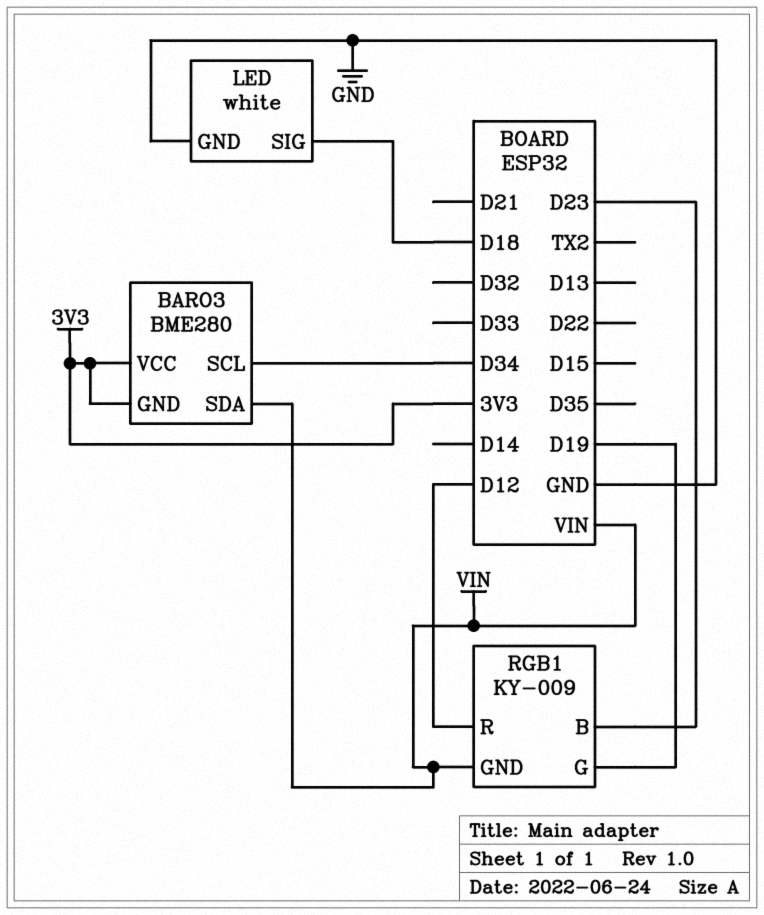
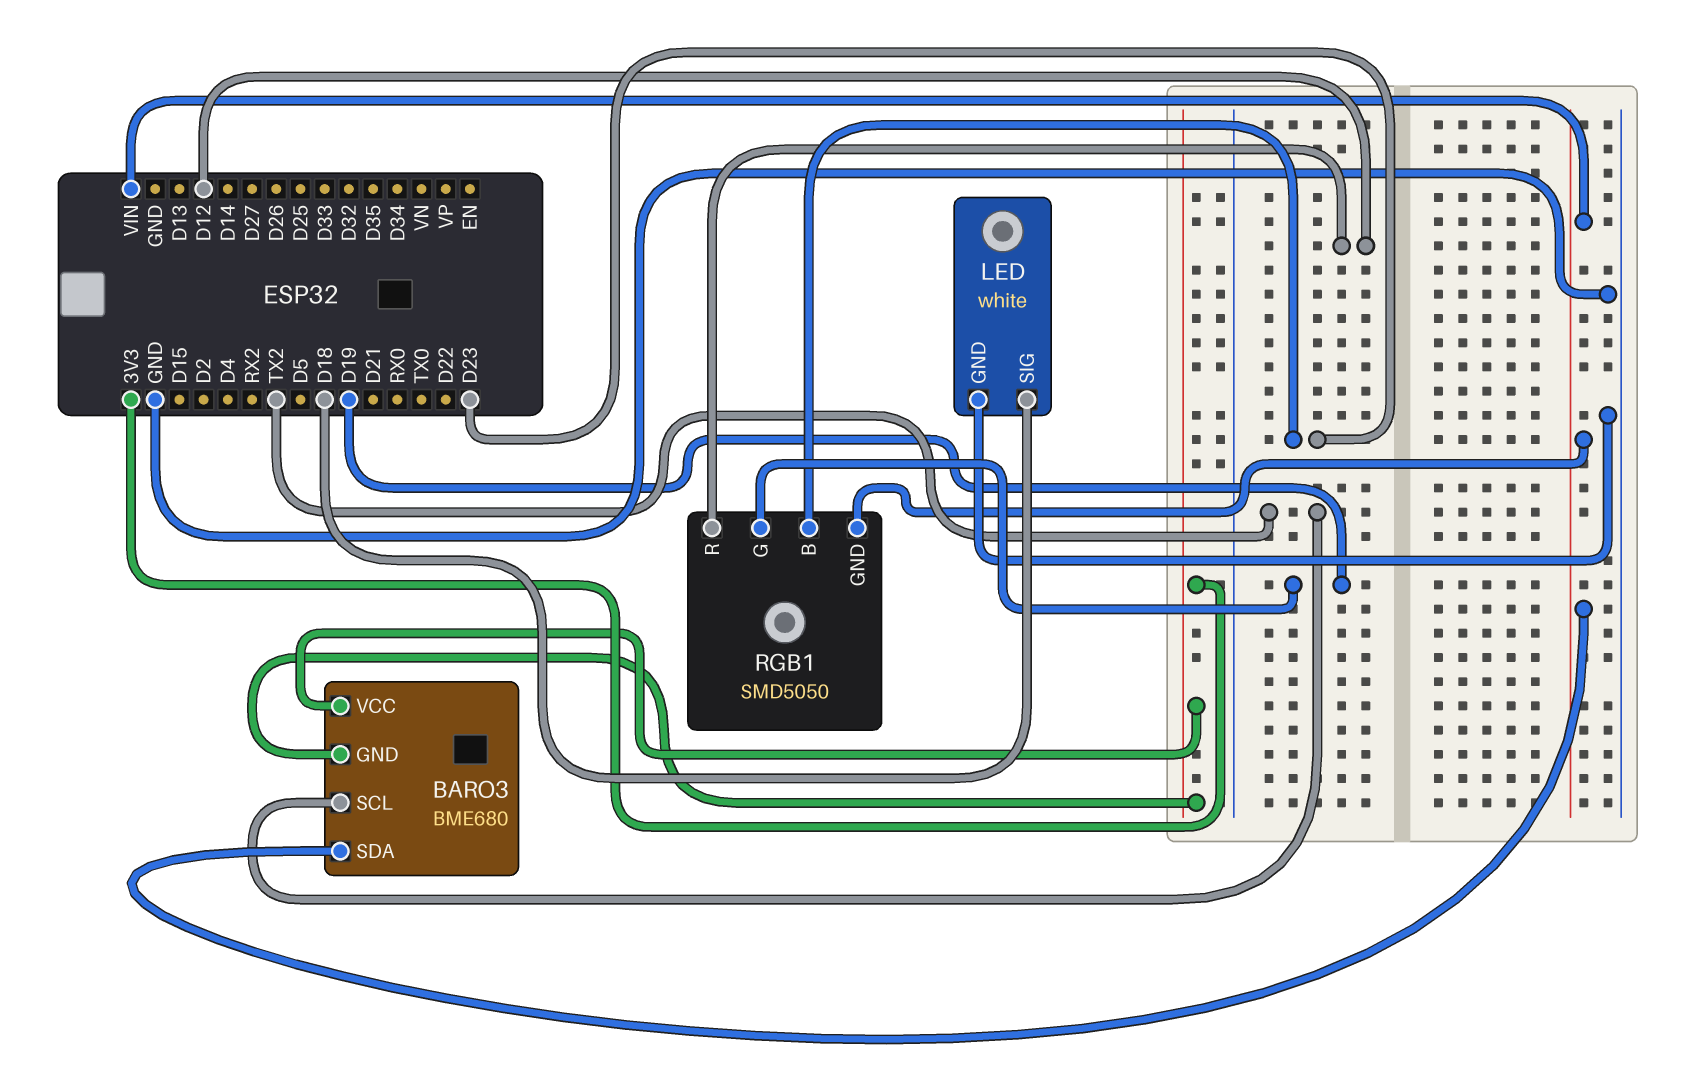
BARO3: BME280 -> BME680
BARO3 pin SCL: D34 -> TX2
RGB1: KY-009 -> SMD5050

